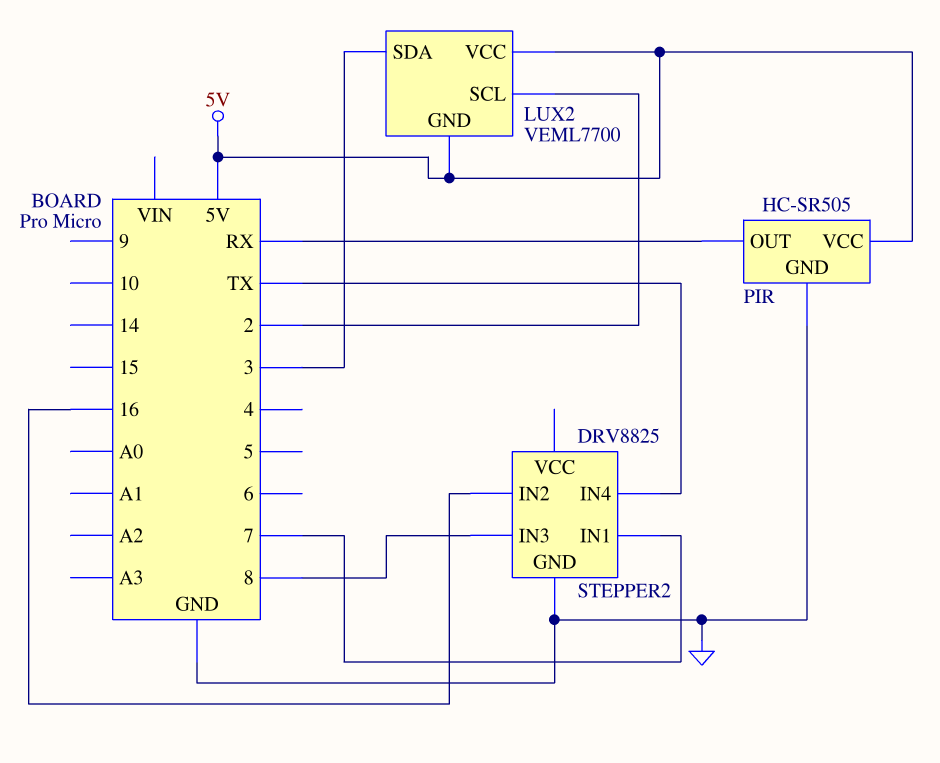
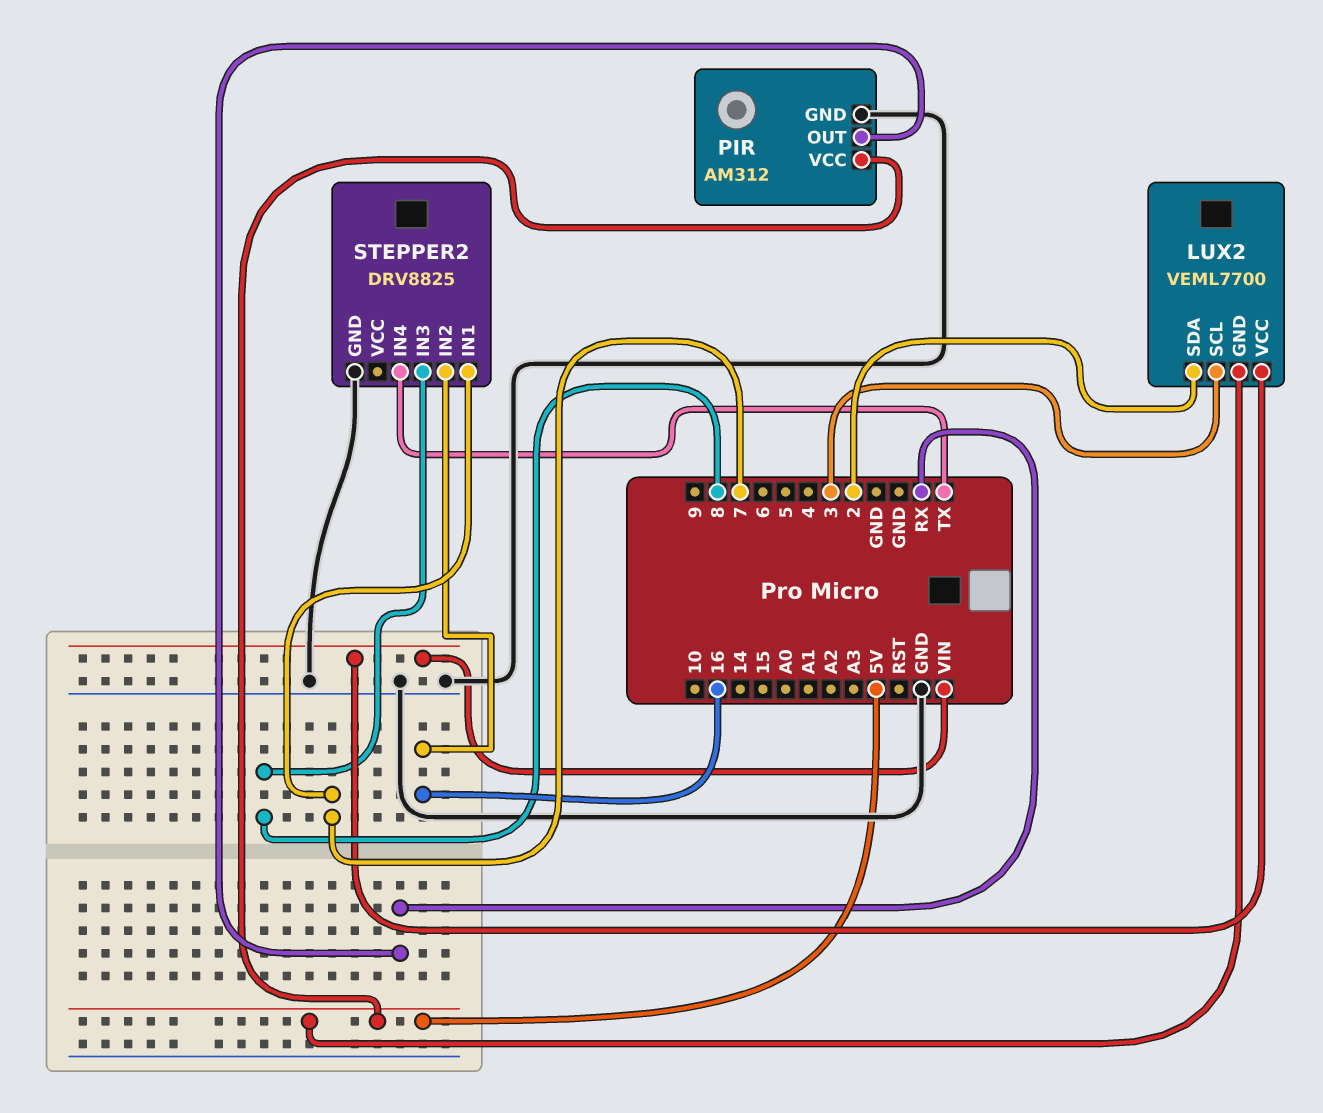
LUX2 pin SCL: 2 -> 3
LUX2 pin SDA: 3 -> 2
LUX2 pin VCC: 5V -> VIN
PIR: HC-SR505 -> AM312

